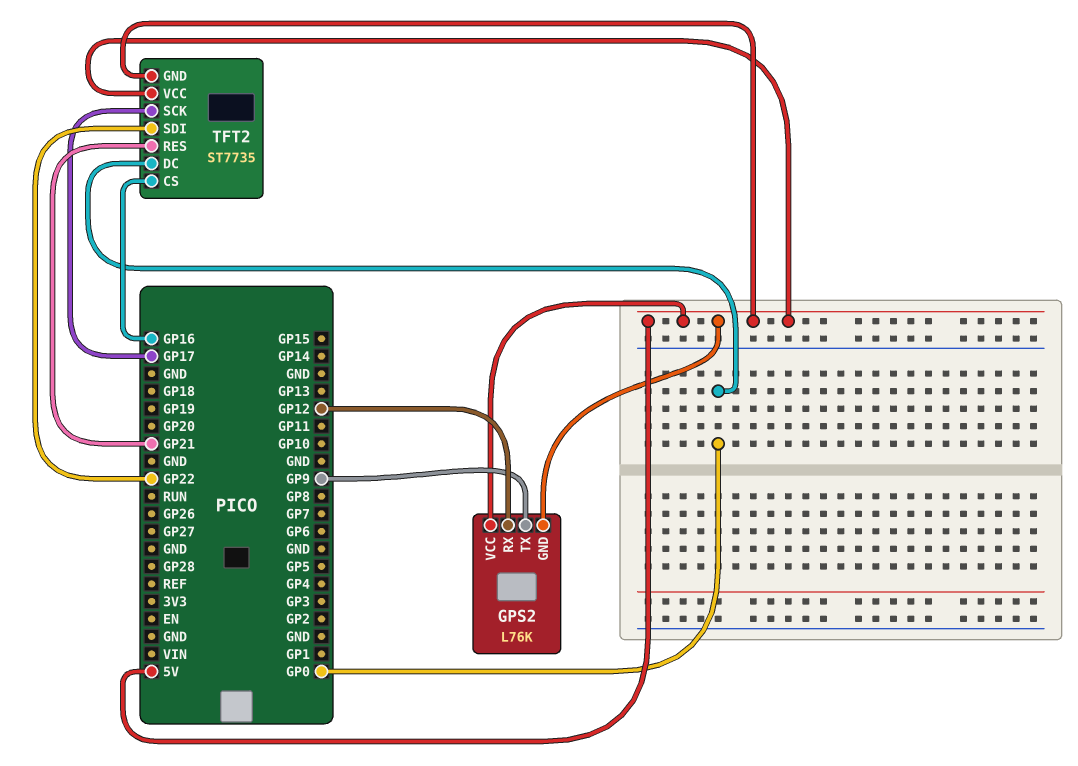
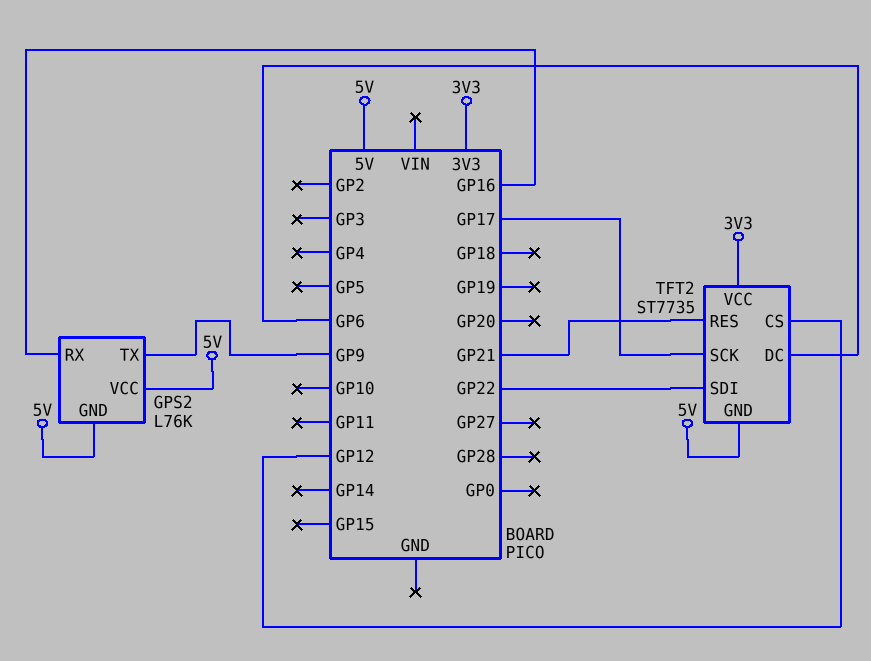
GPS2 pin RX: GP12 -> GP16
TFT2 pin CS: GP16 -> GP12
TFT2 pin DC: GP0 -> GP6
TFT2 pin VCC: 5V -> 3V3

